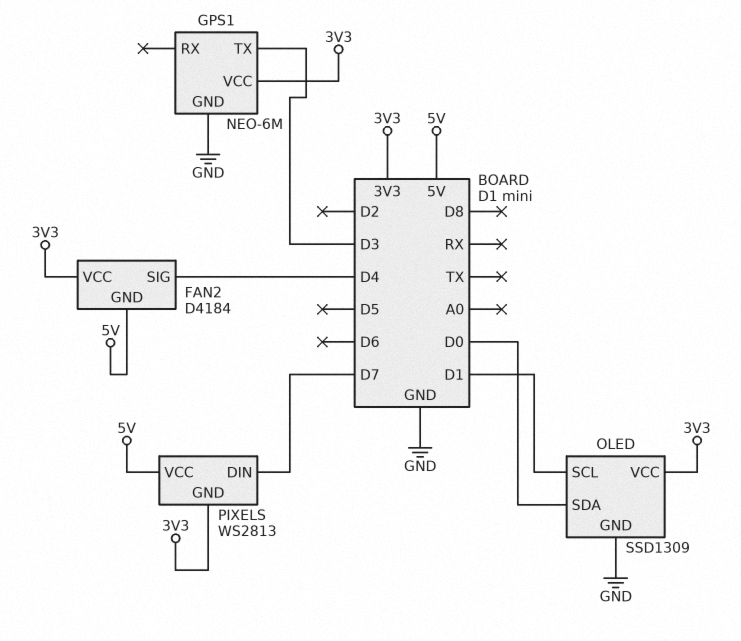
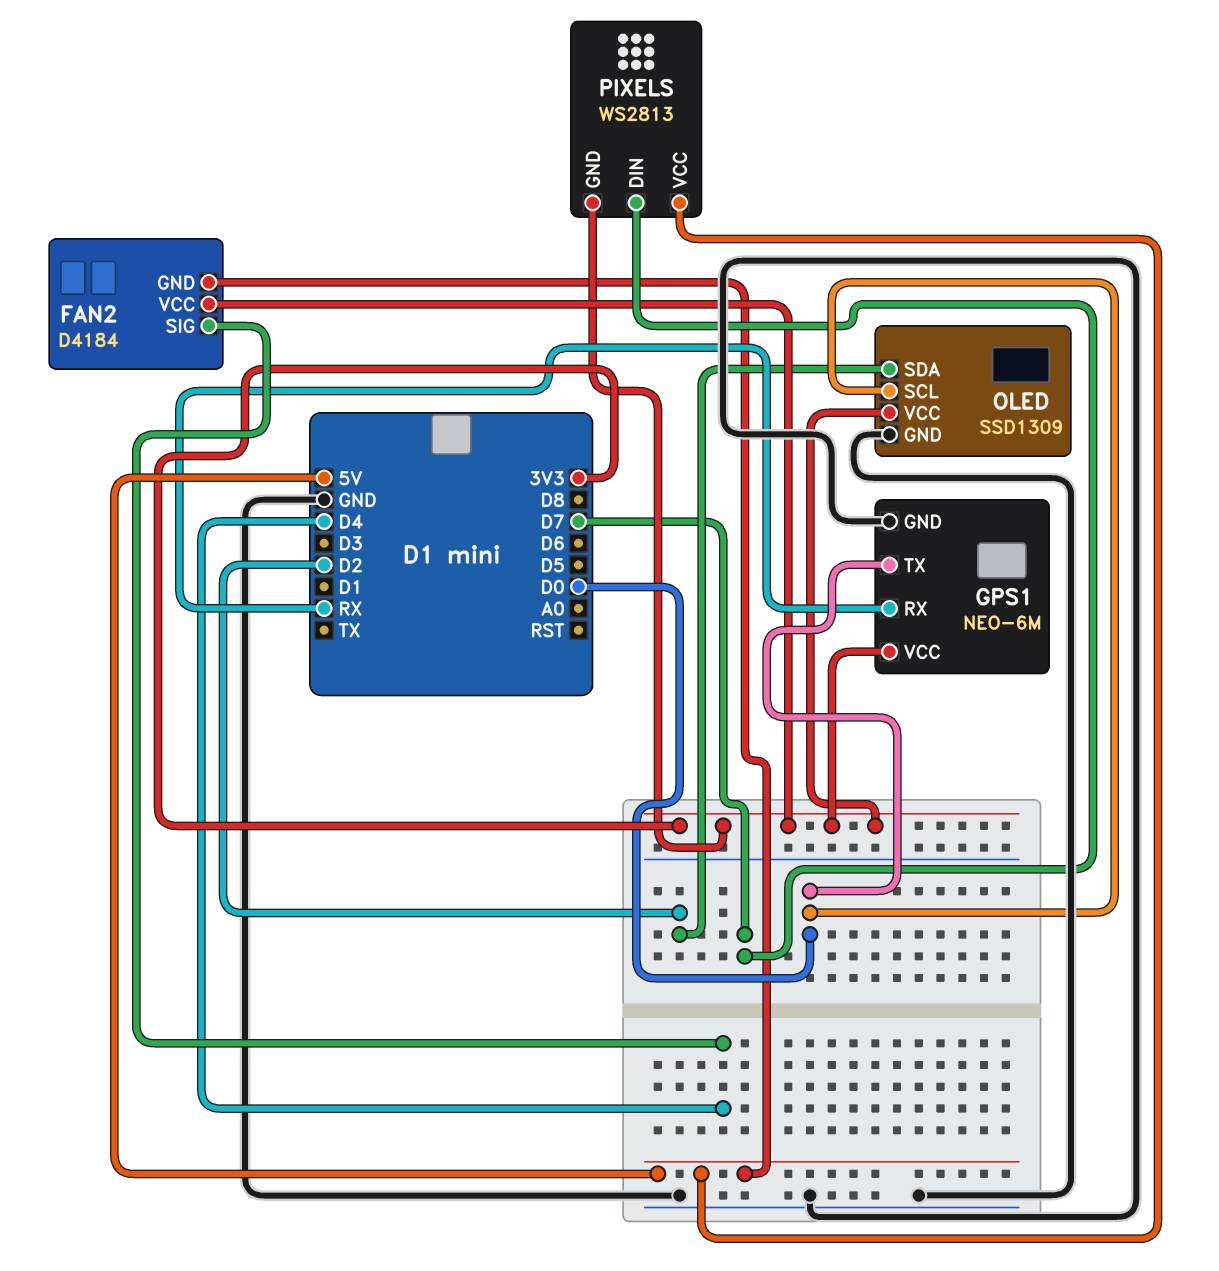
GPS1 pin RX: none -> RX
GPS1 pin TX: D3 -> D0
OLED pin SCL: D1 -> D0
OLED pin SDA: D0 -> D2

